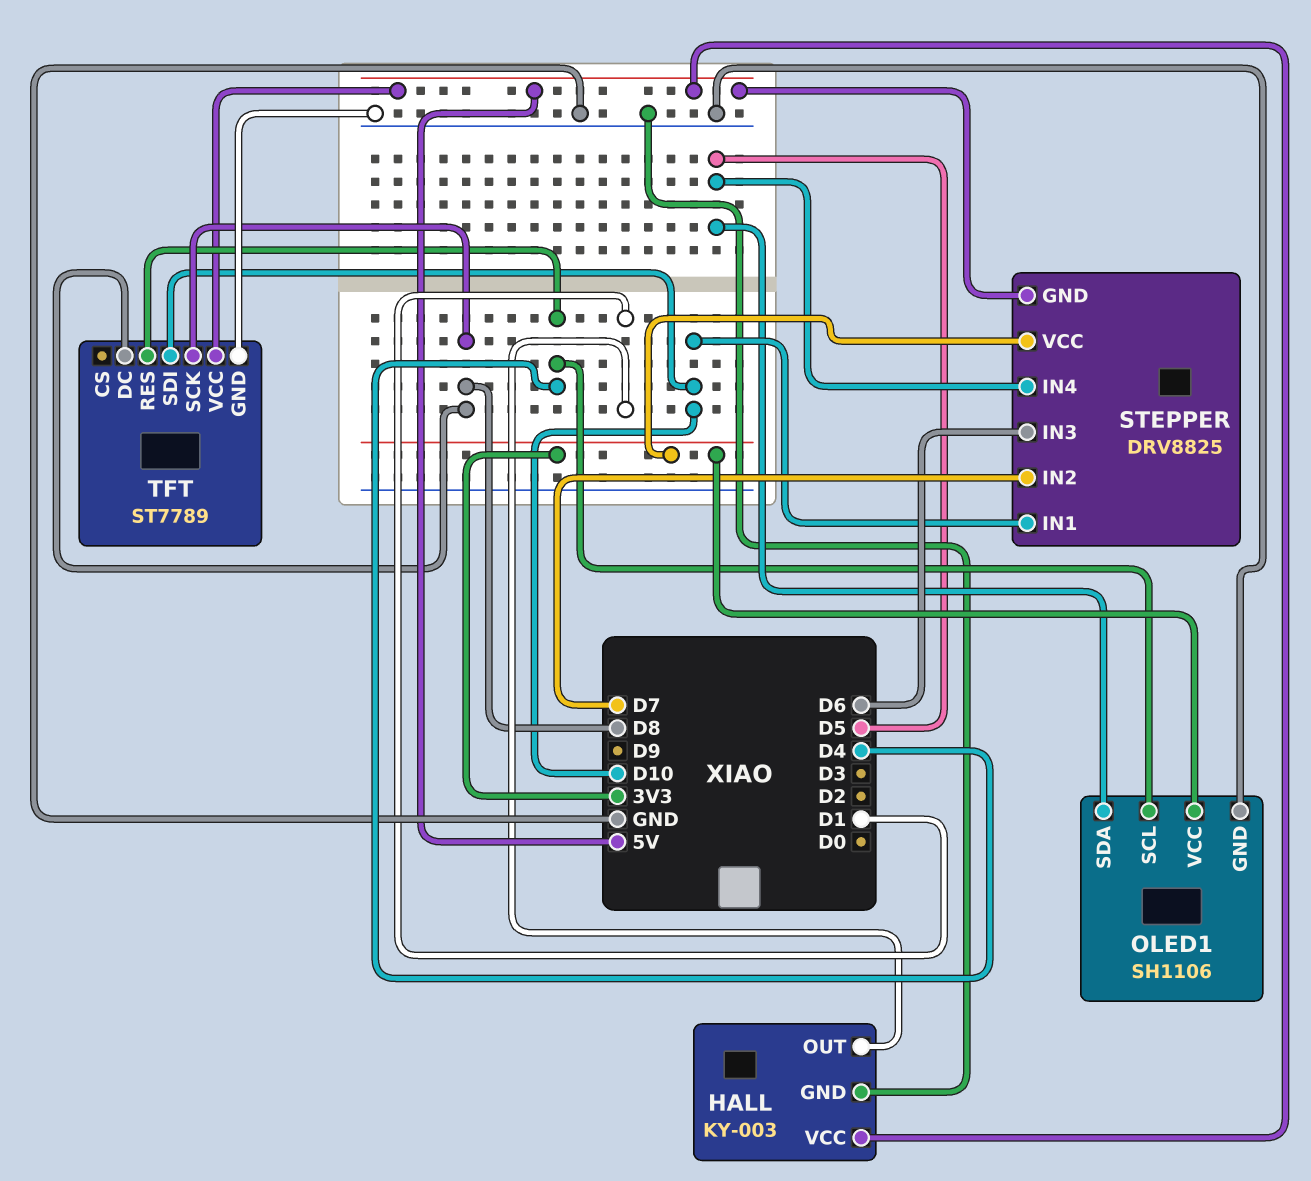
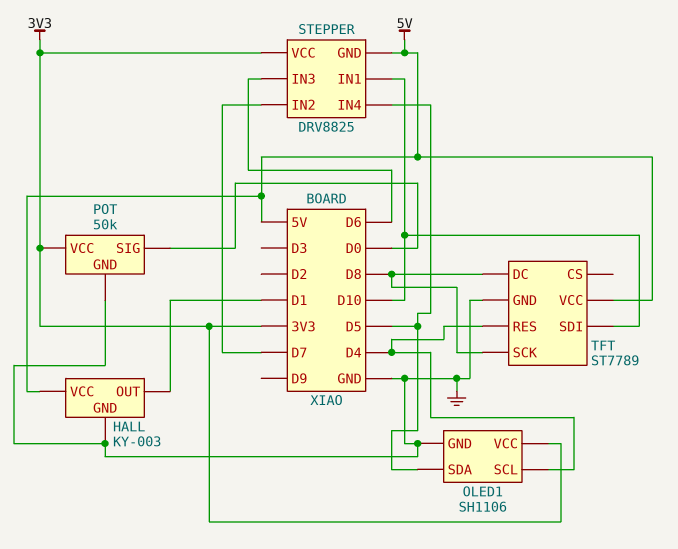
POT: none -> 50k
POT pin GND: none -> GND
POT pin SIG: none -> D0
POT pin VCC: none -> 3V3

